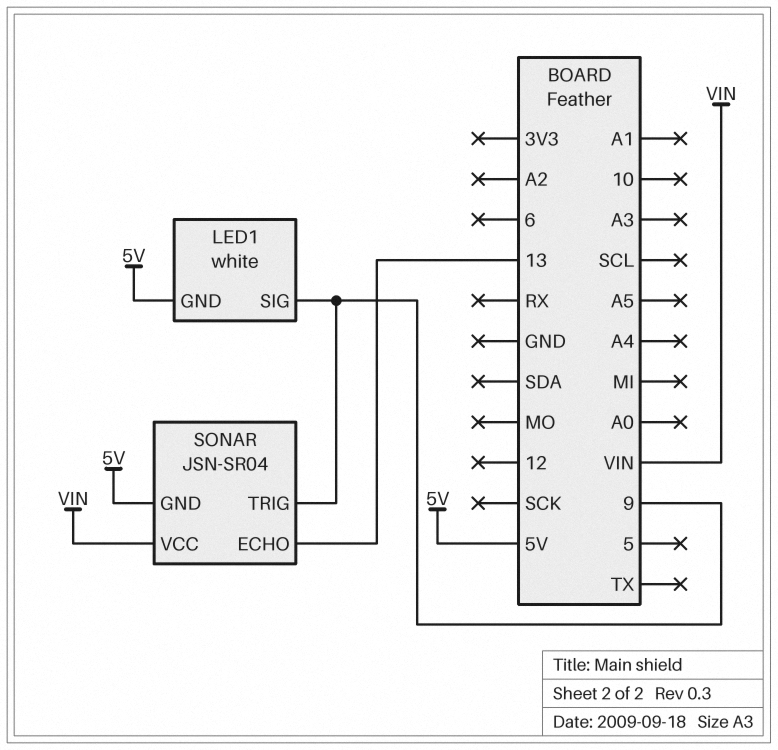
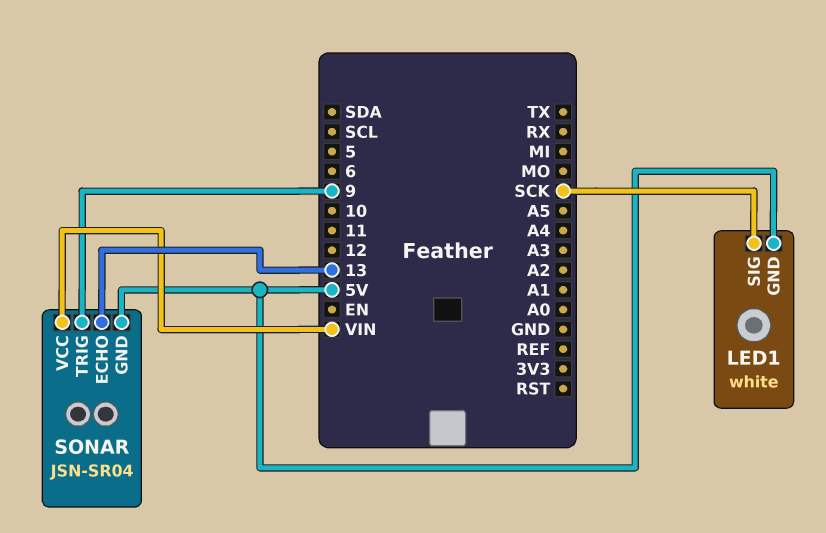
LED1 pin SIG: 9 -> SCK

